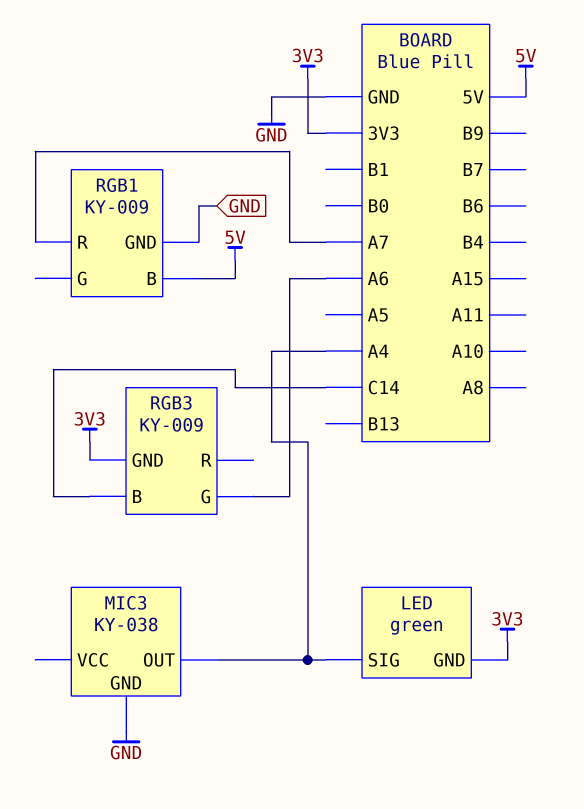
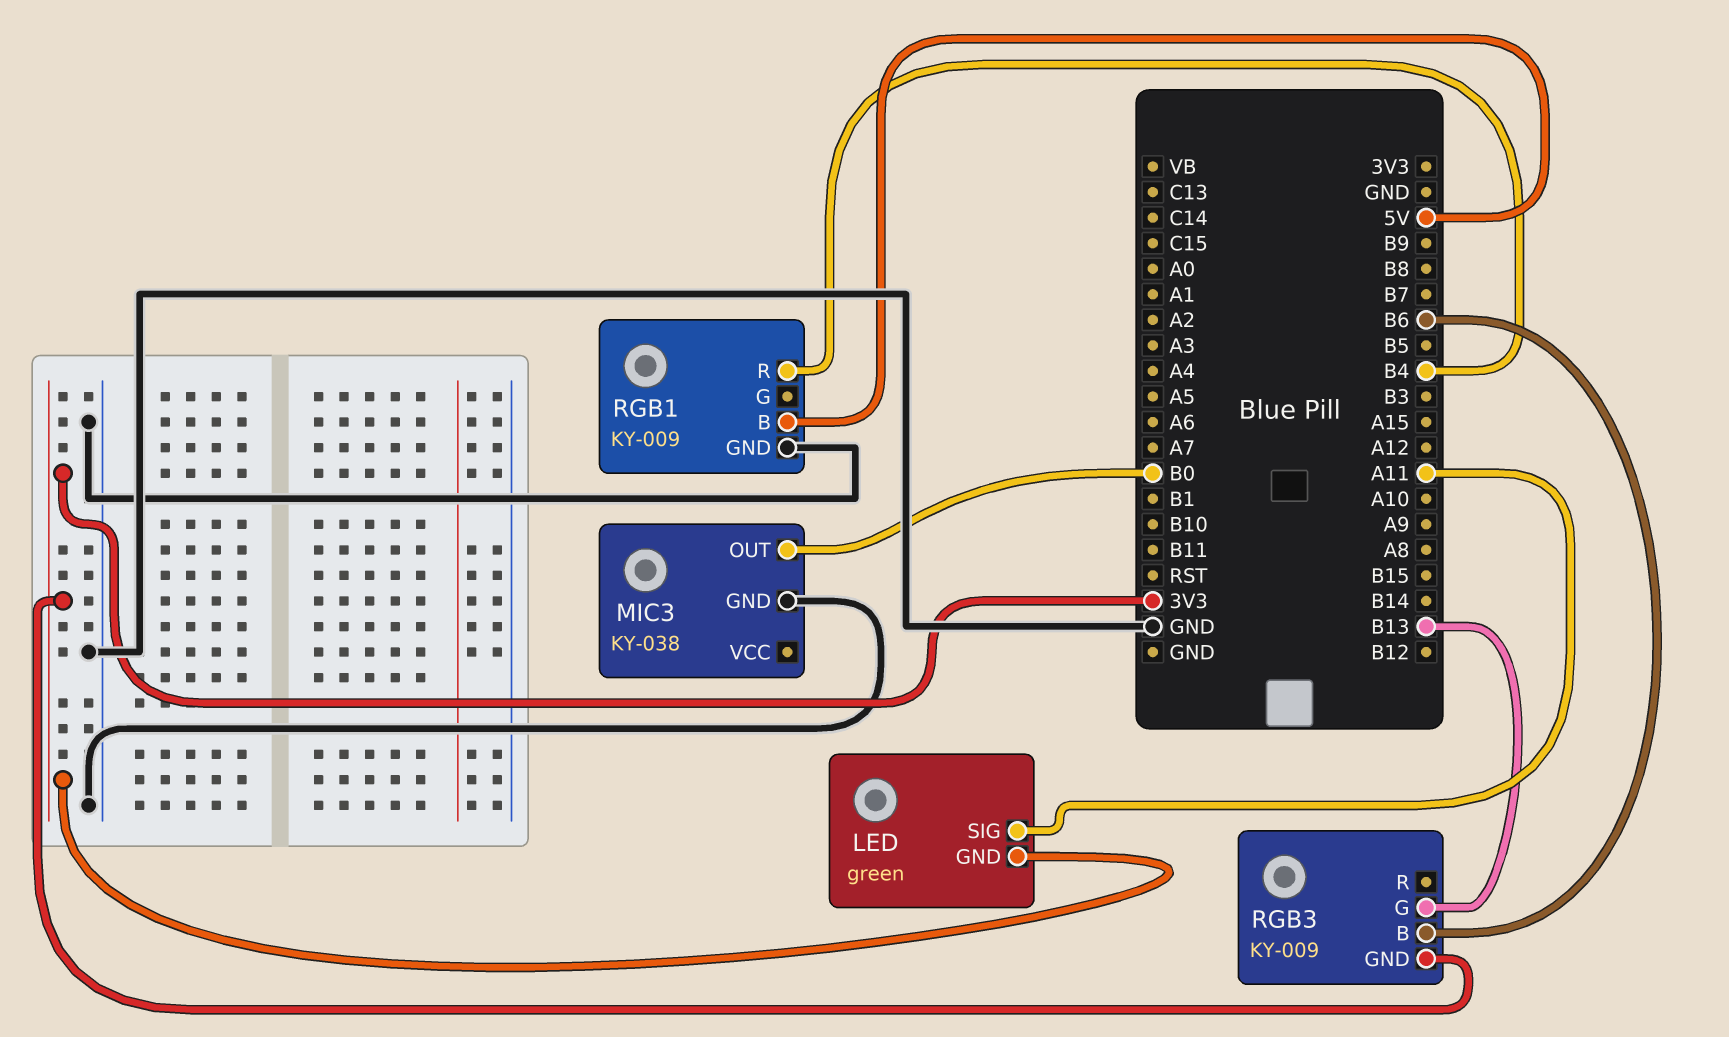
LED pin SIG: A4 -> A11
MIC3 pin OUT: A4 -> B0
RGB1 pin R: A7 -> B4
RGB3 pin B: C14 -> B6
RGB3 pin G: A6 -> B13

